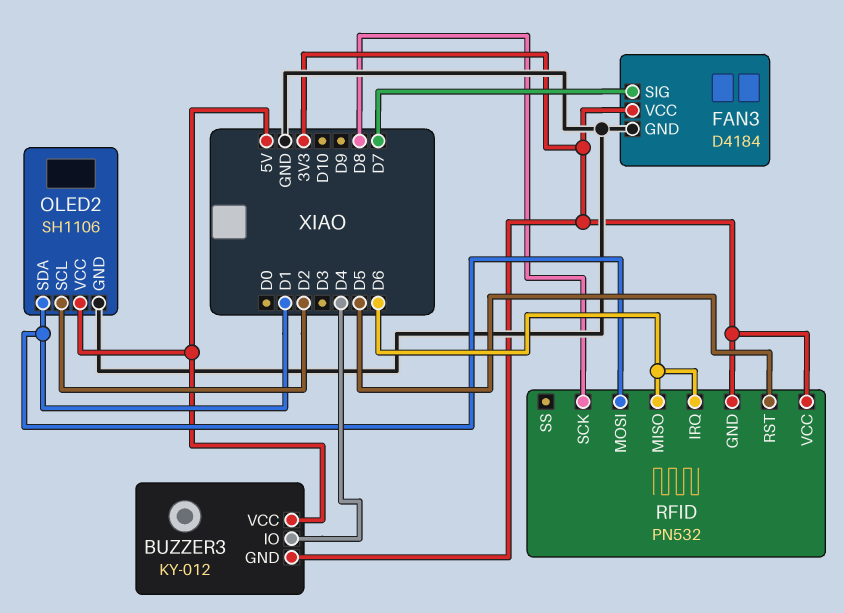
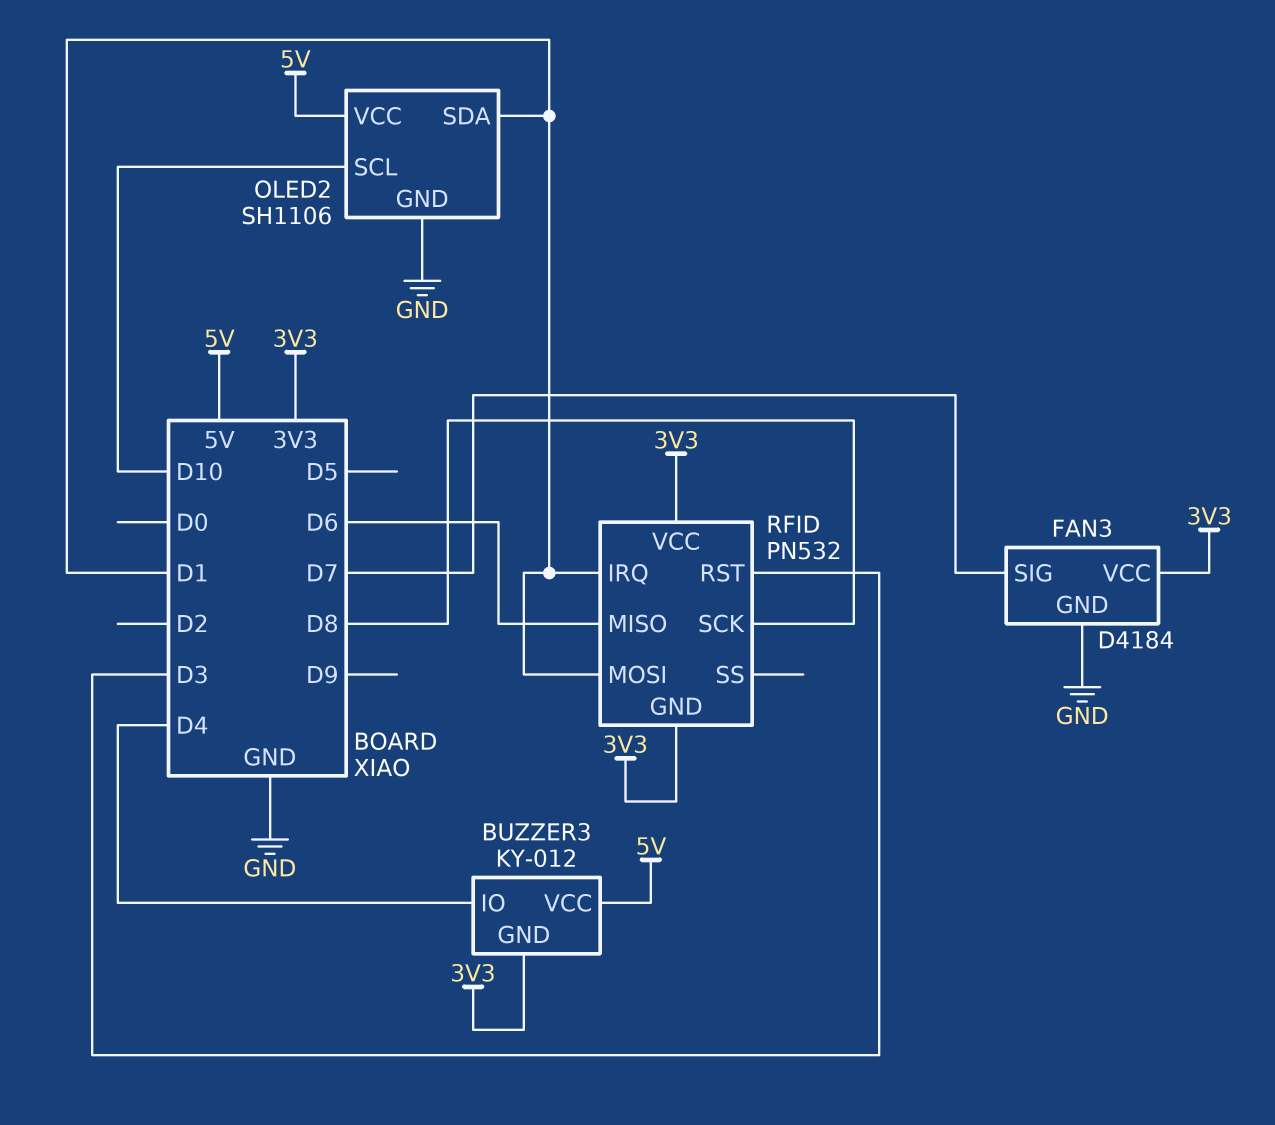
OLED2 pin SCL: D2 -> D10
RFID pin IRQ: D6 -> D1
RFID pin RST: D5 -> D3

